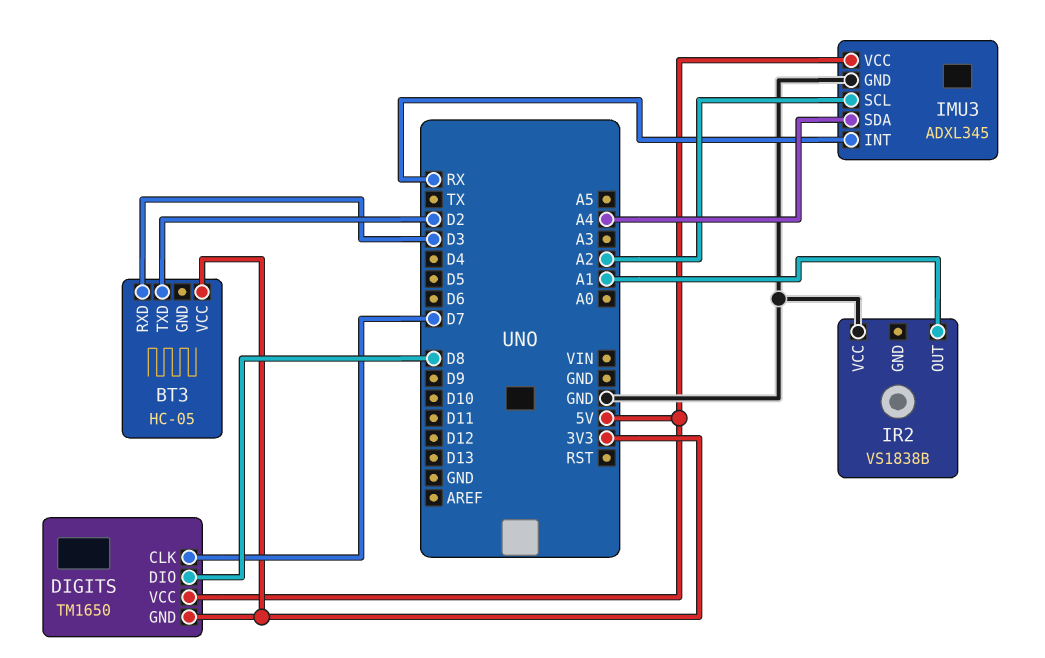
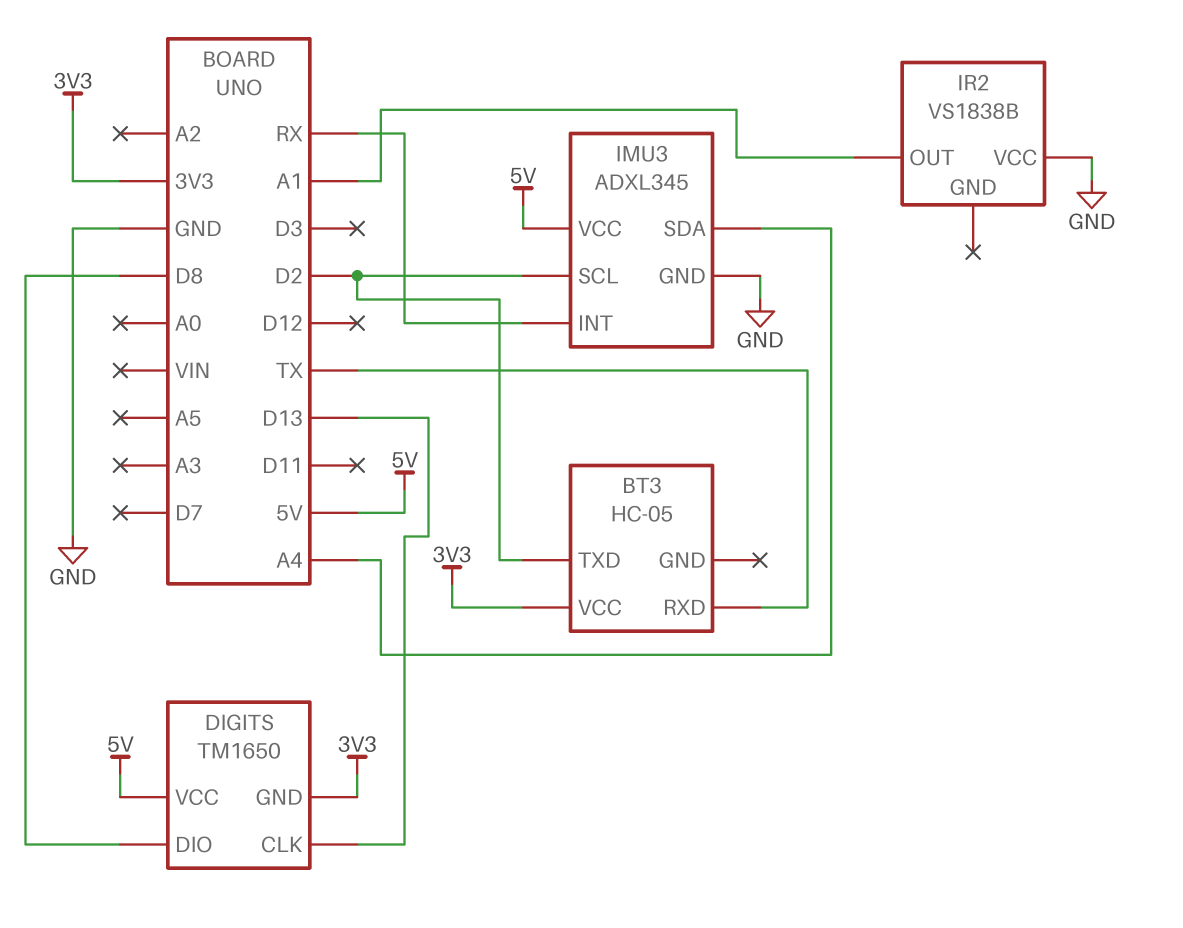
BT3 pin RXD: D3 -> TX
DIGITS pin CLK: D7 -> D13
IMU3 pin SCL: A2 -> D2

